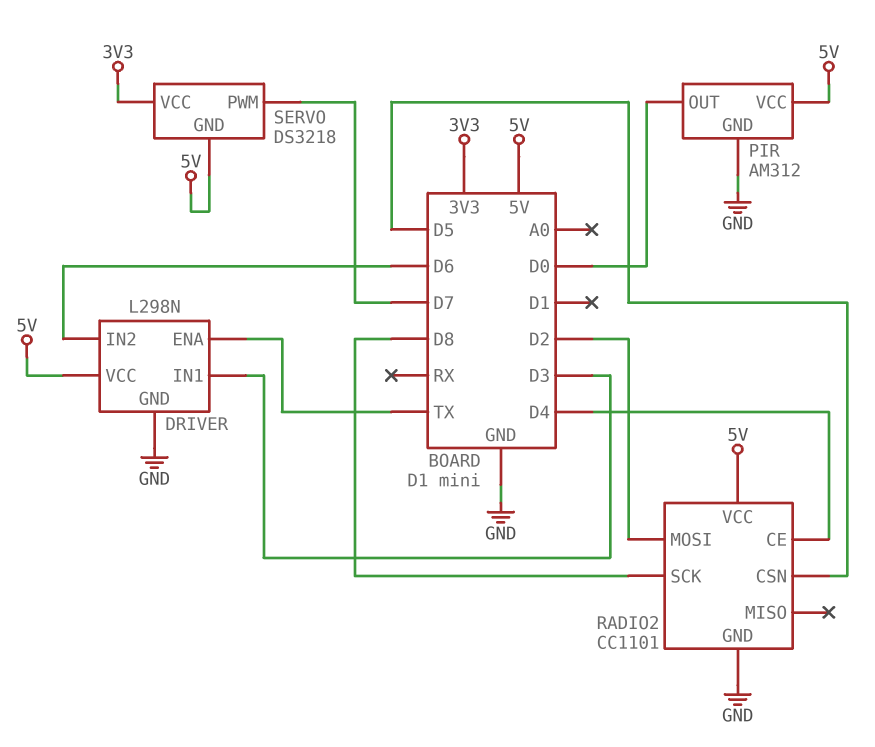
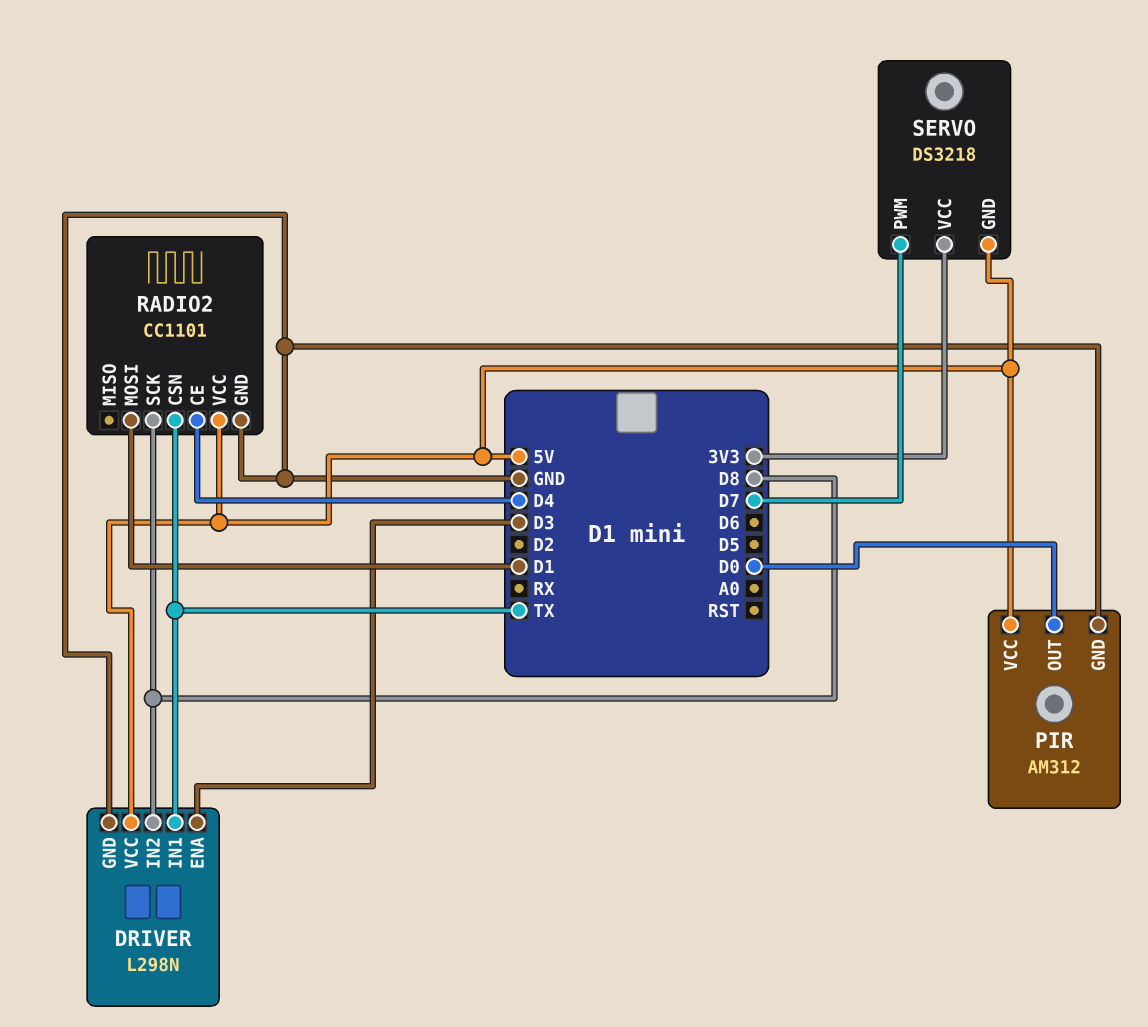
DRIVER pin ENA: TX -> D3
DRIVER pin IN1: D3 -> TX
DRIVER pin IN2: D6 -> D8
RADIO2 pin CSN: D5 -> TX
RADIO2 pin MOSI: D2 -> D1

